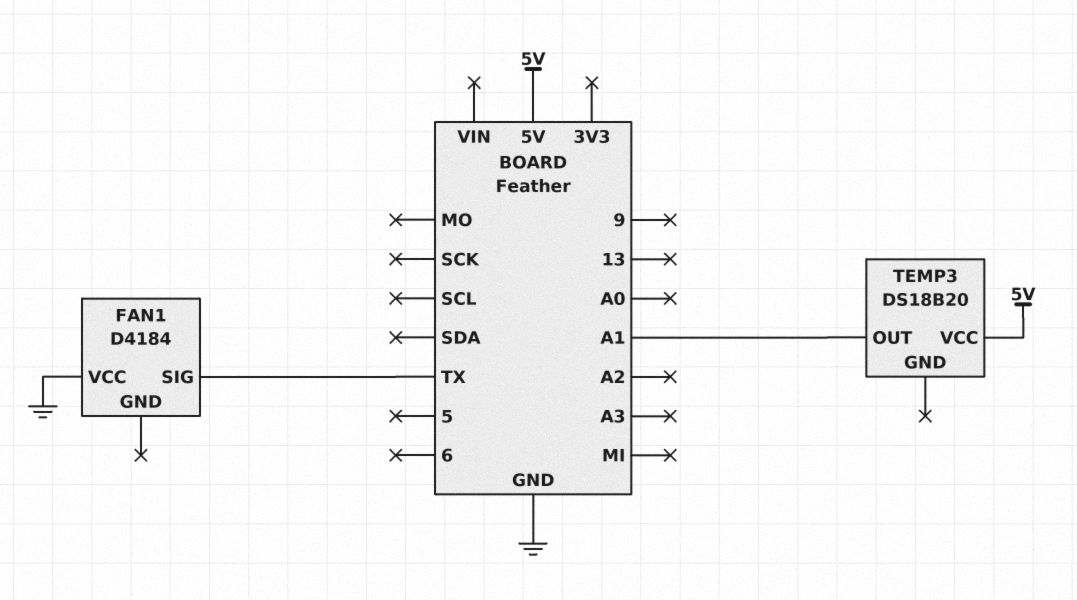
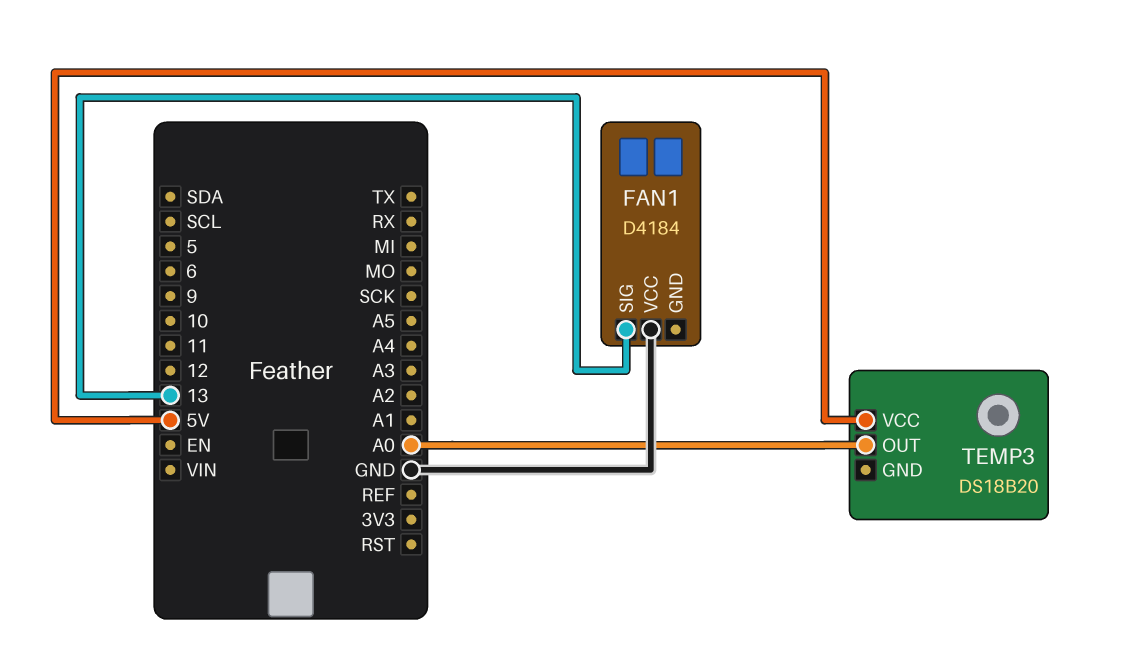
FAN1 pin SIG: TX -> 13
TEMP3 pin OUT: A1 -> A0

